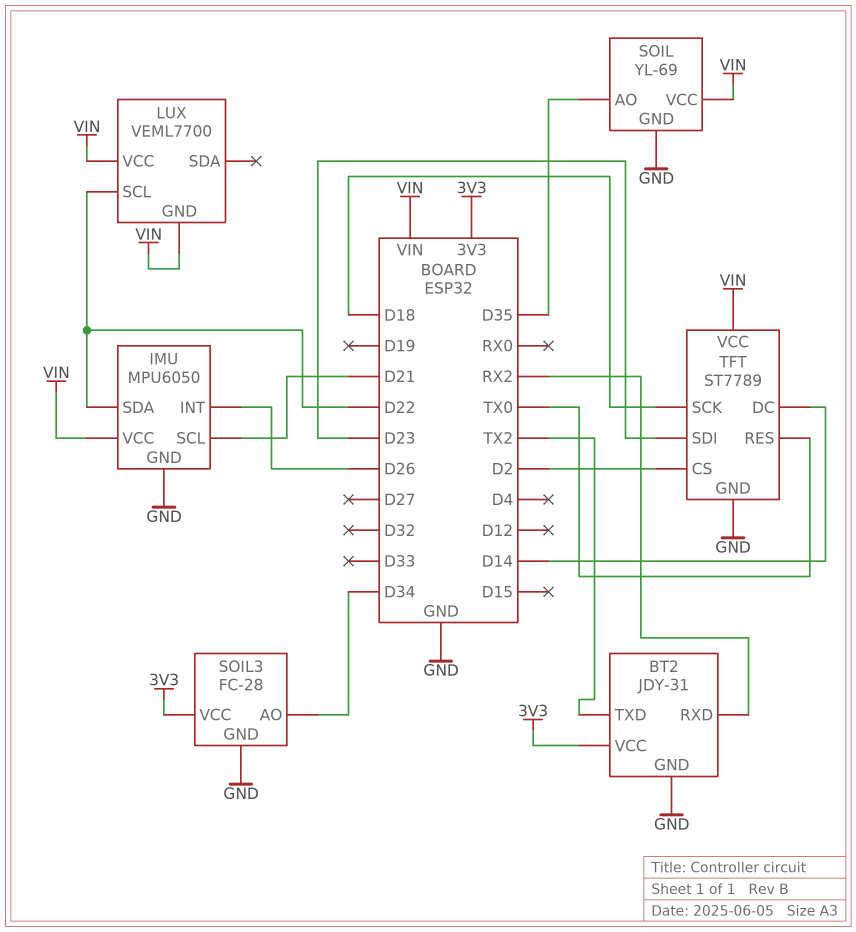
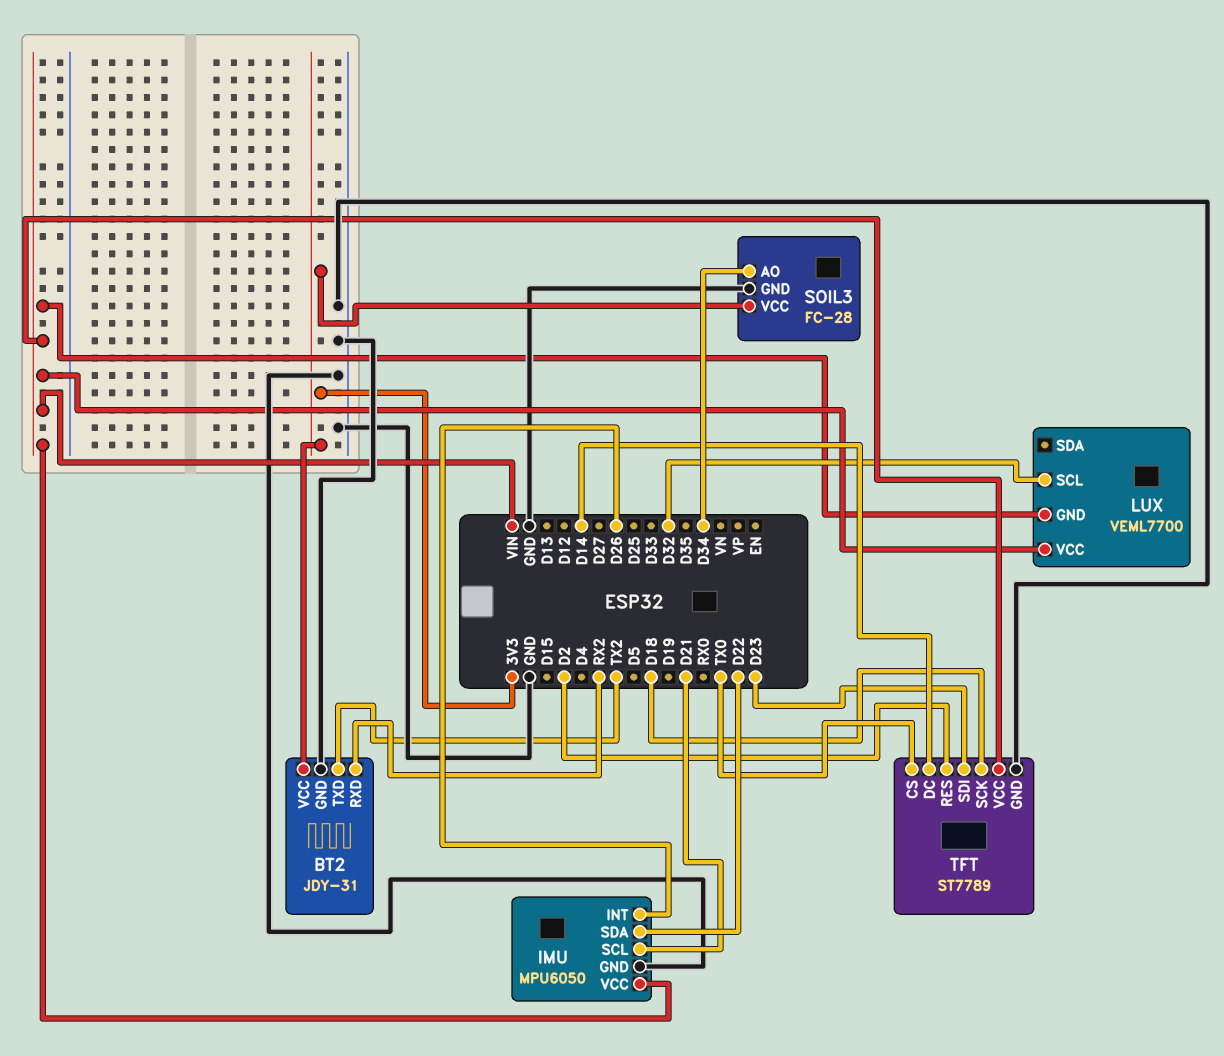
LUX pin SCL: D22 -> D32
SOIL: YL-69 -> none
SOIL pin AO: D35 -> none
SOIL pin GND: GND -> none
SOIL pin VCC: VIN -> none
TFT pin CS: D2 -> TX0
TFT pin RES: TX0 -> D2

